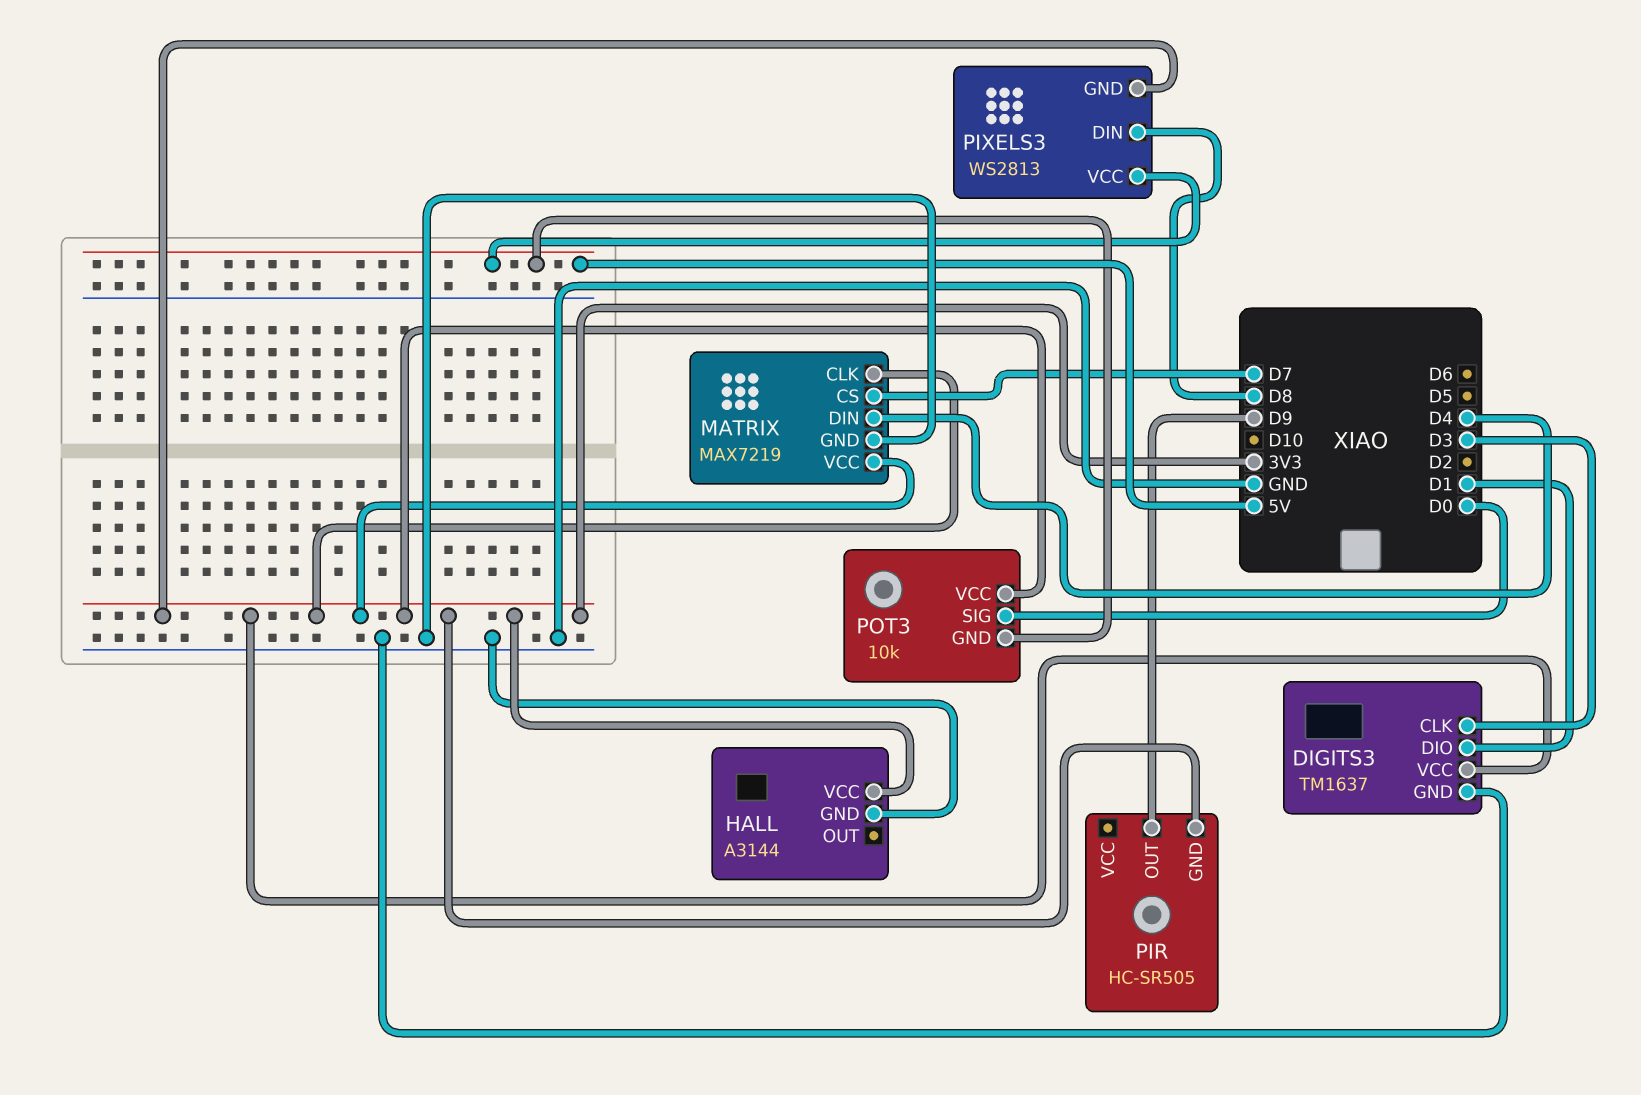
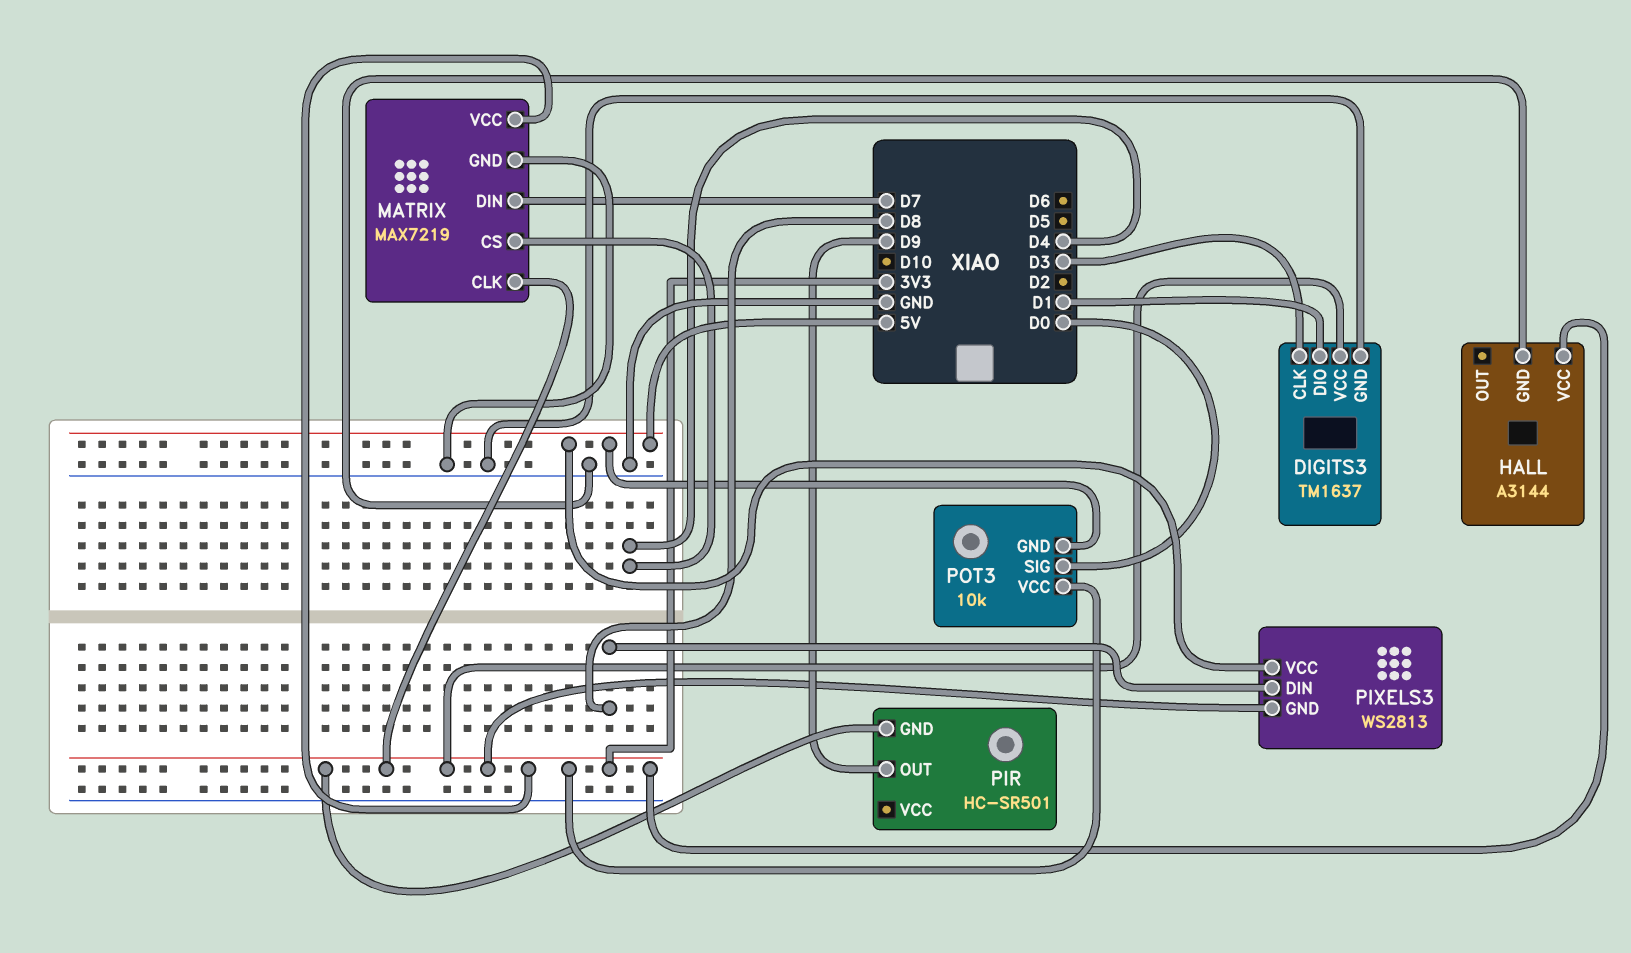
MATRIX pin CS: D7 -> D4
MATRIX pin DIN: D4 -> D7
PIR: HC-SR505 -> HC-SR501

